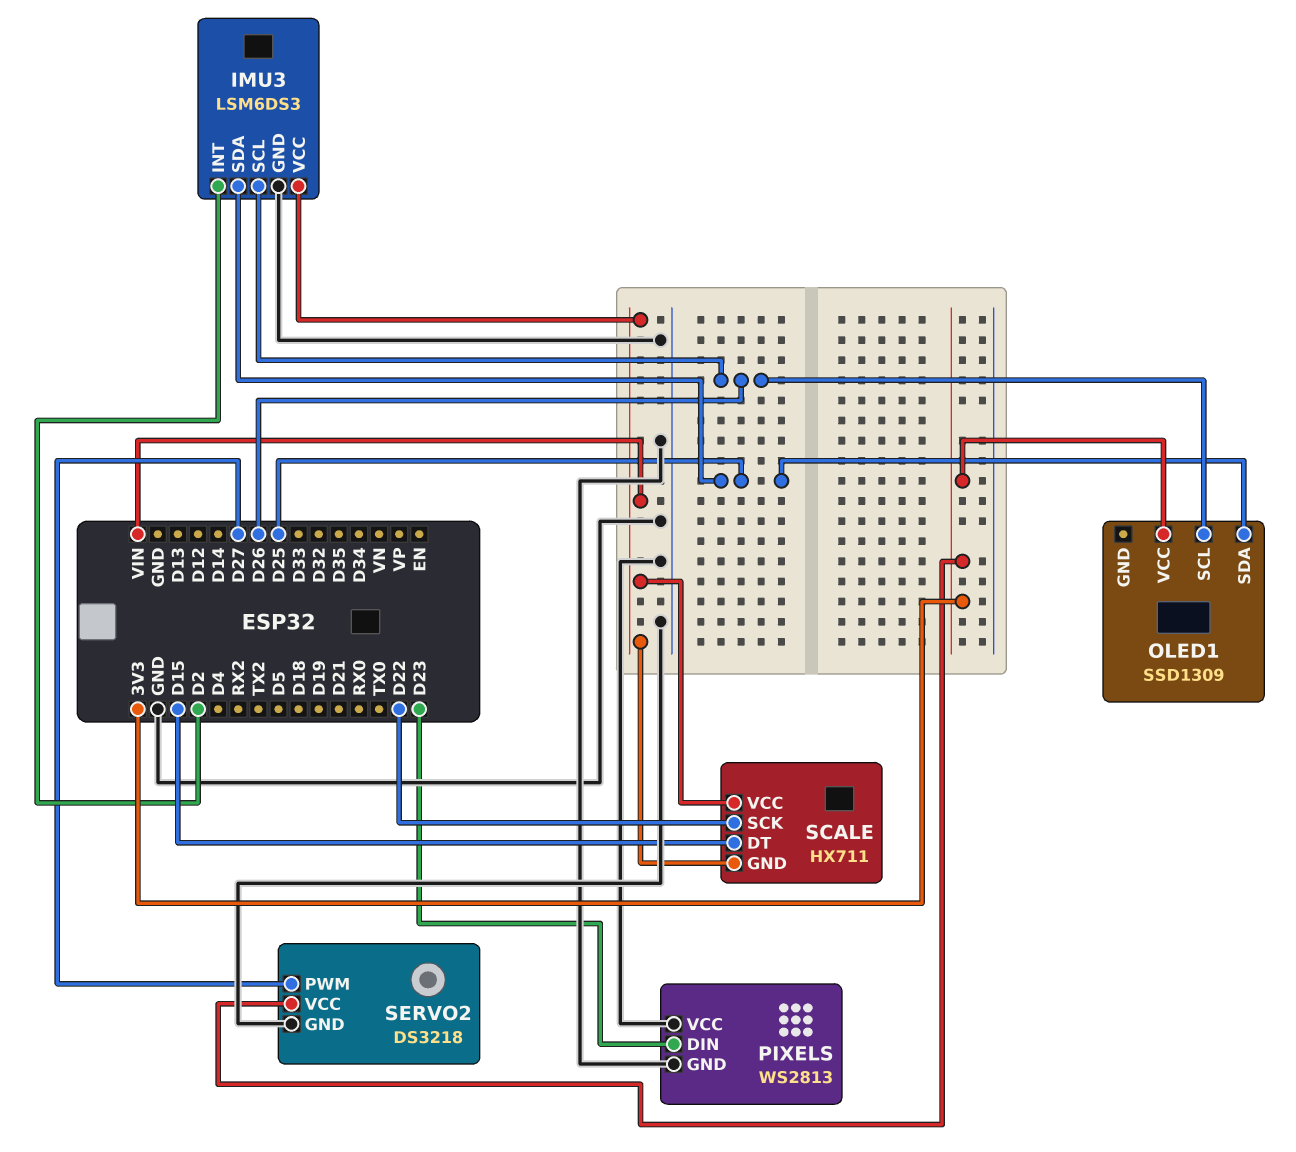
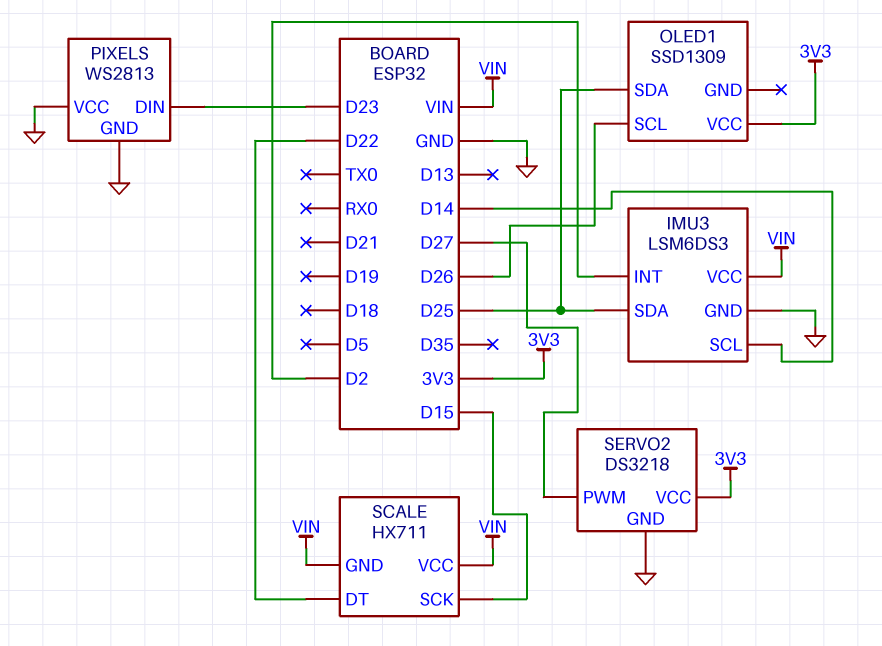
IMU3 pin SCL: D26 -> D14
SCALE pin DT: D15 -> D22
SCALE pin SCK: D22 -> D15

